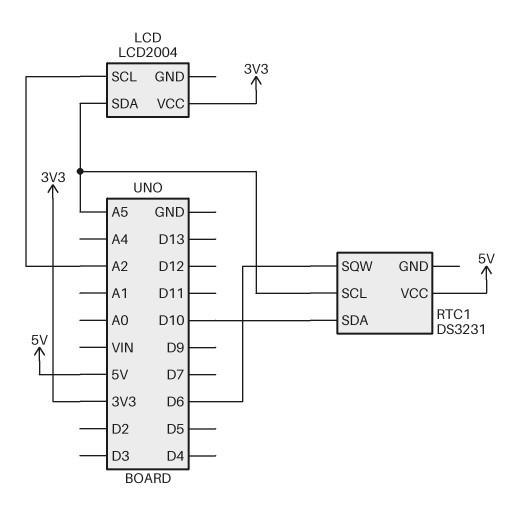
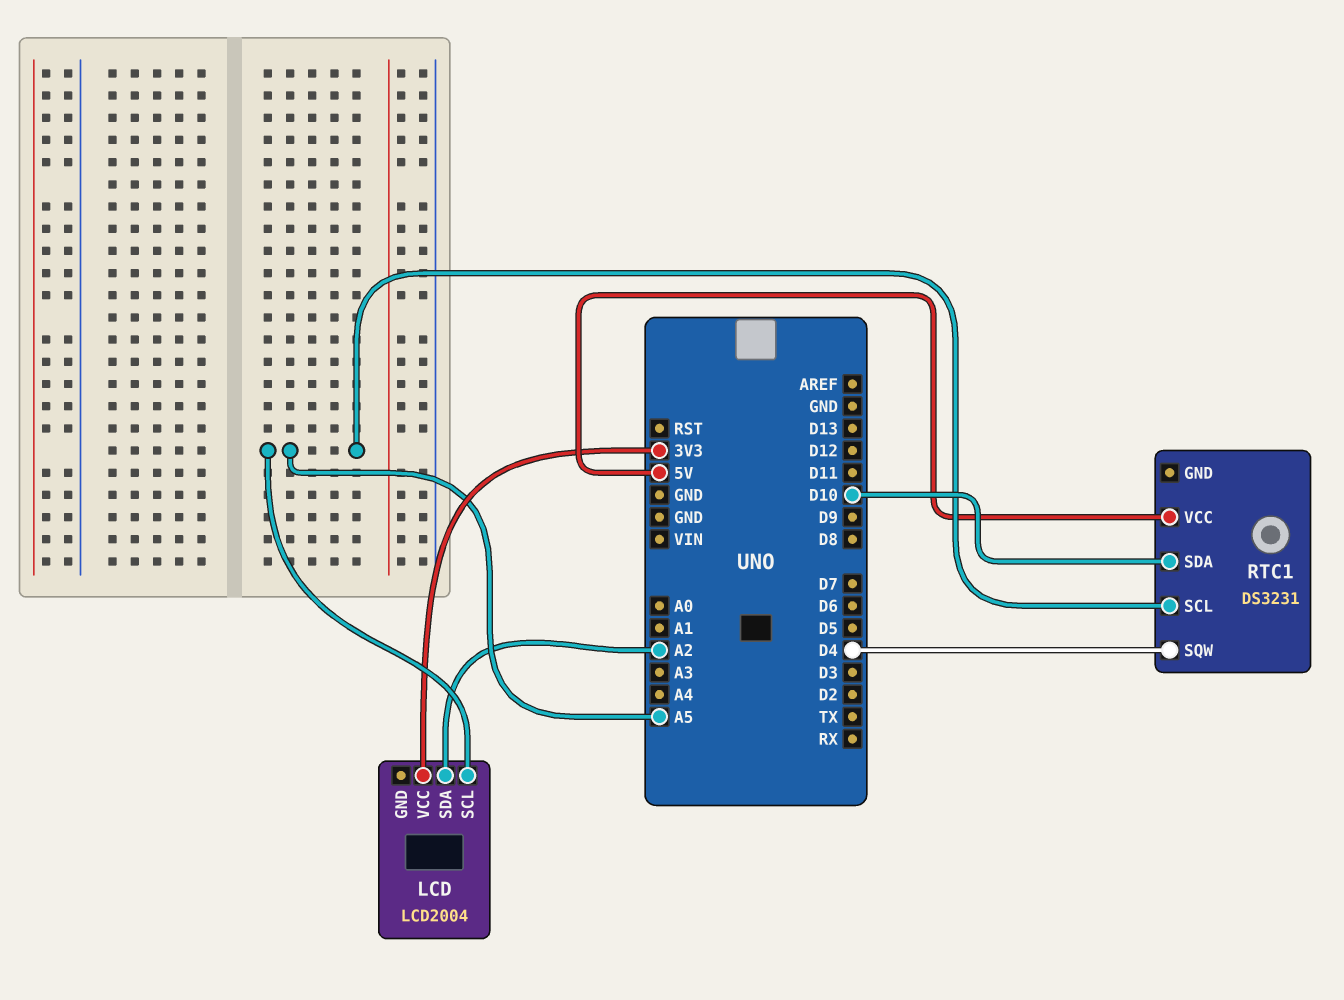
LCD pin SCL: A2 -> A5
LCD pin SDA: A5 -> A2
RTC1 pin SQW: D6 -> D4

